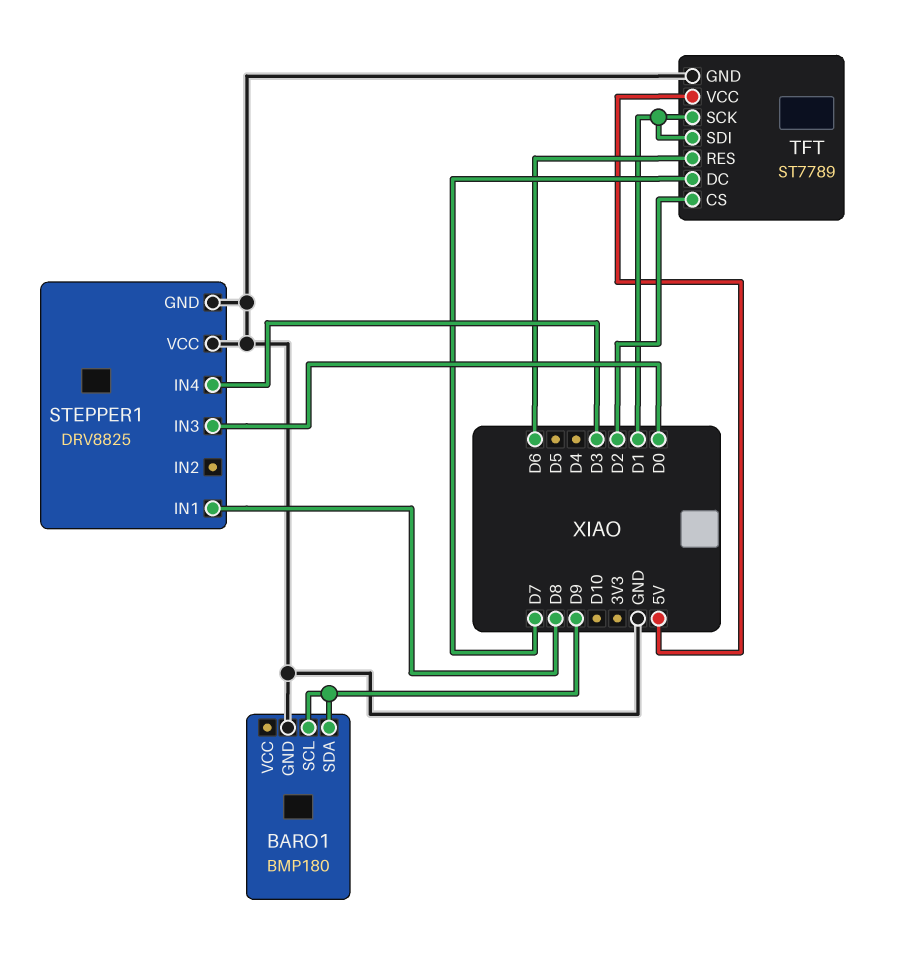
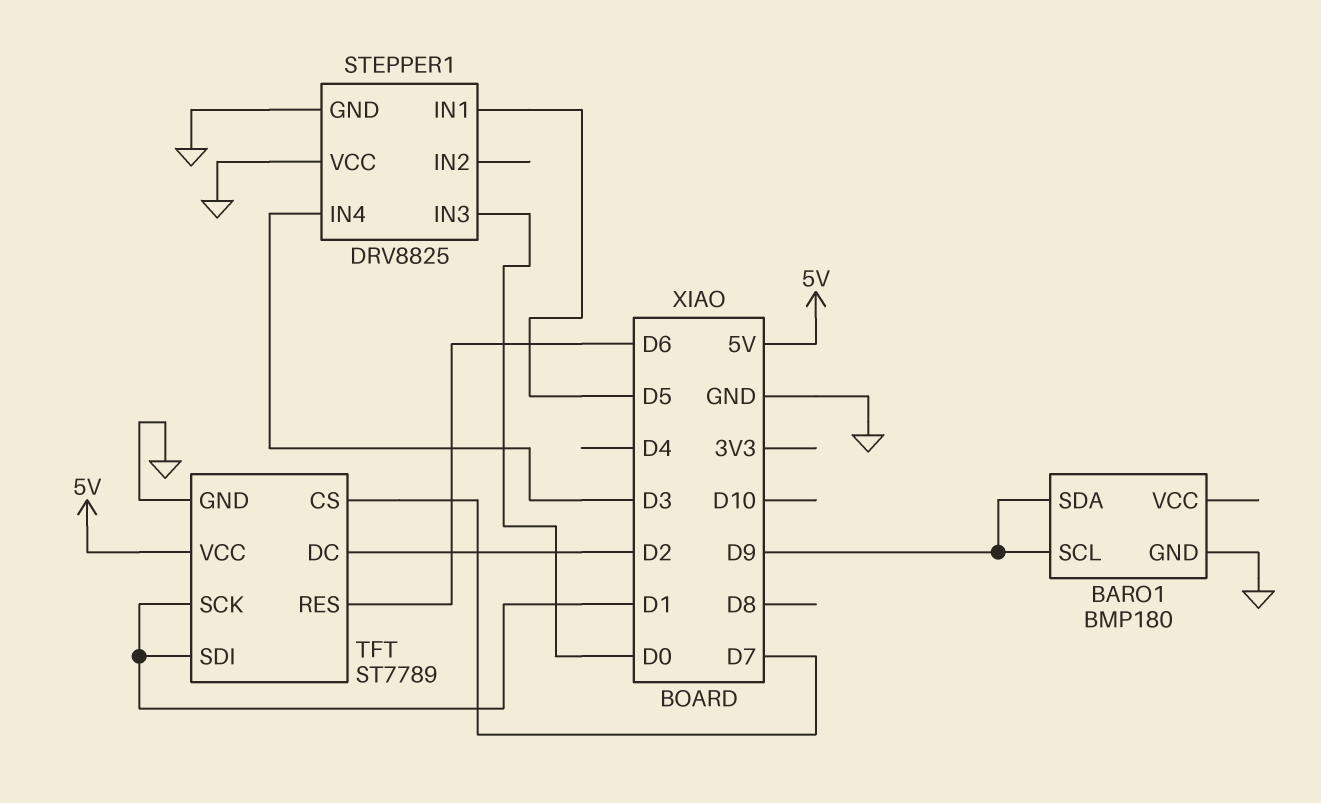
STEPPER1 pin IN1: D8 -> D5
TFT pin CS: D2 -> D7
TFT pin DC: D7 -> D2

